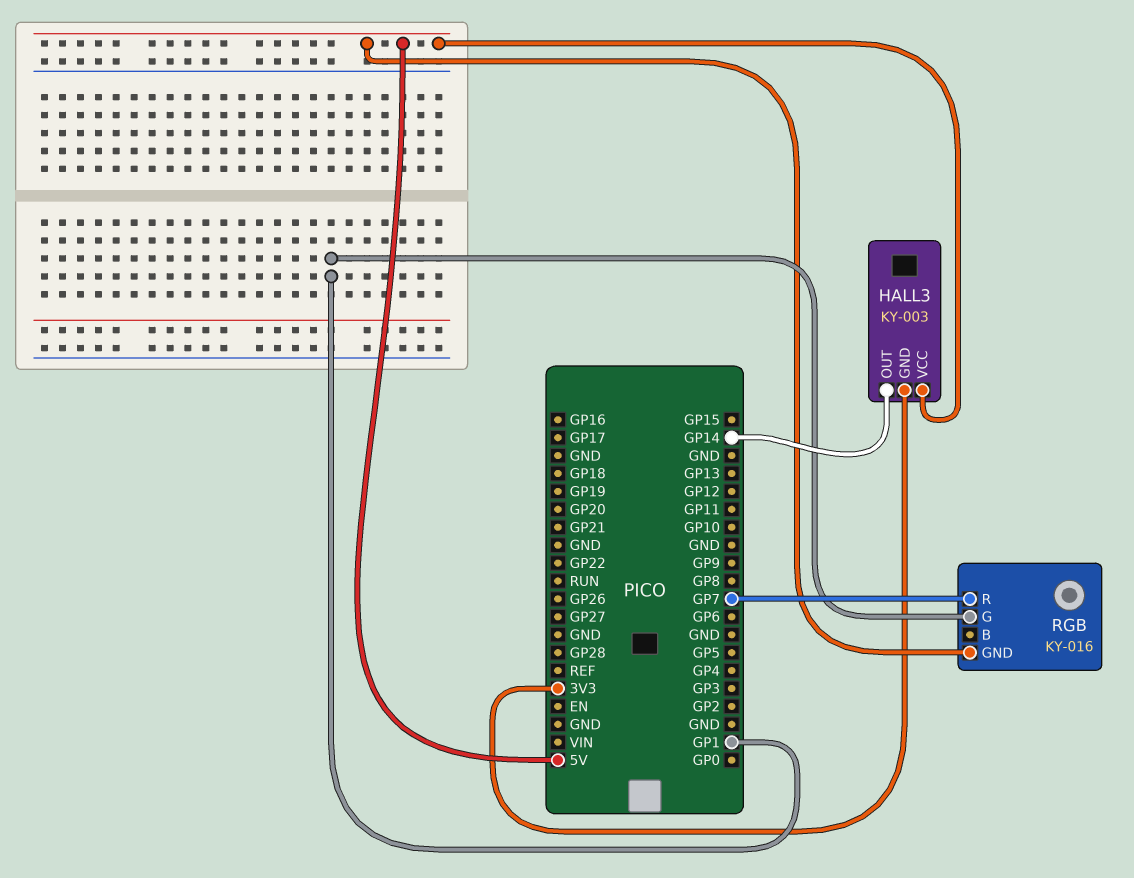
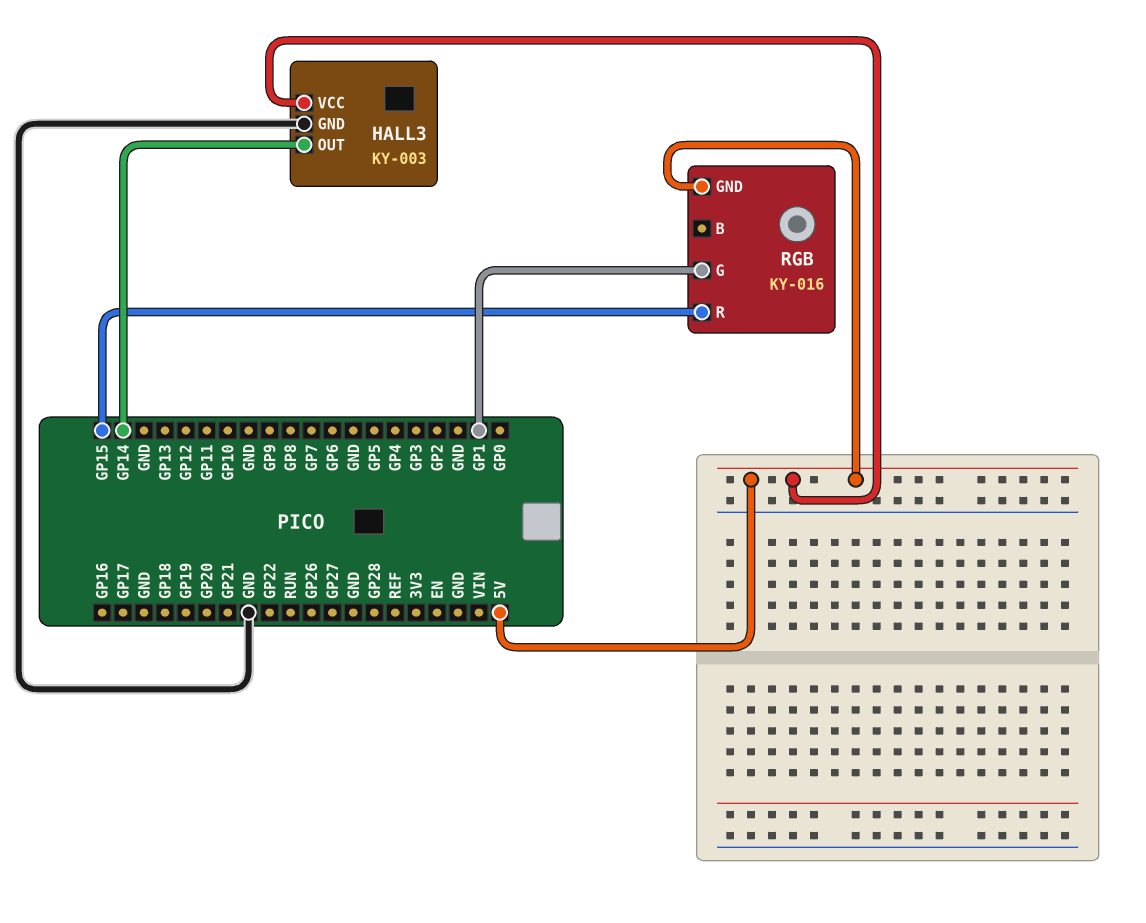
HALL3 pin GND: 3V3 -> GND
RGB pin R: GP7 -> GP15

